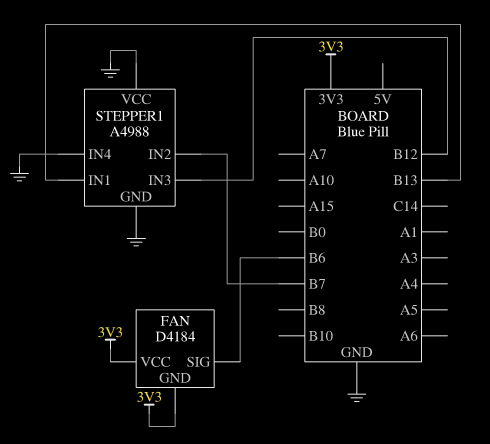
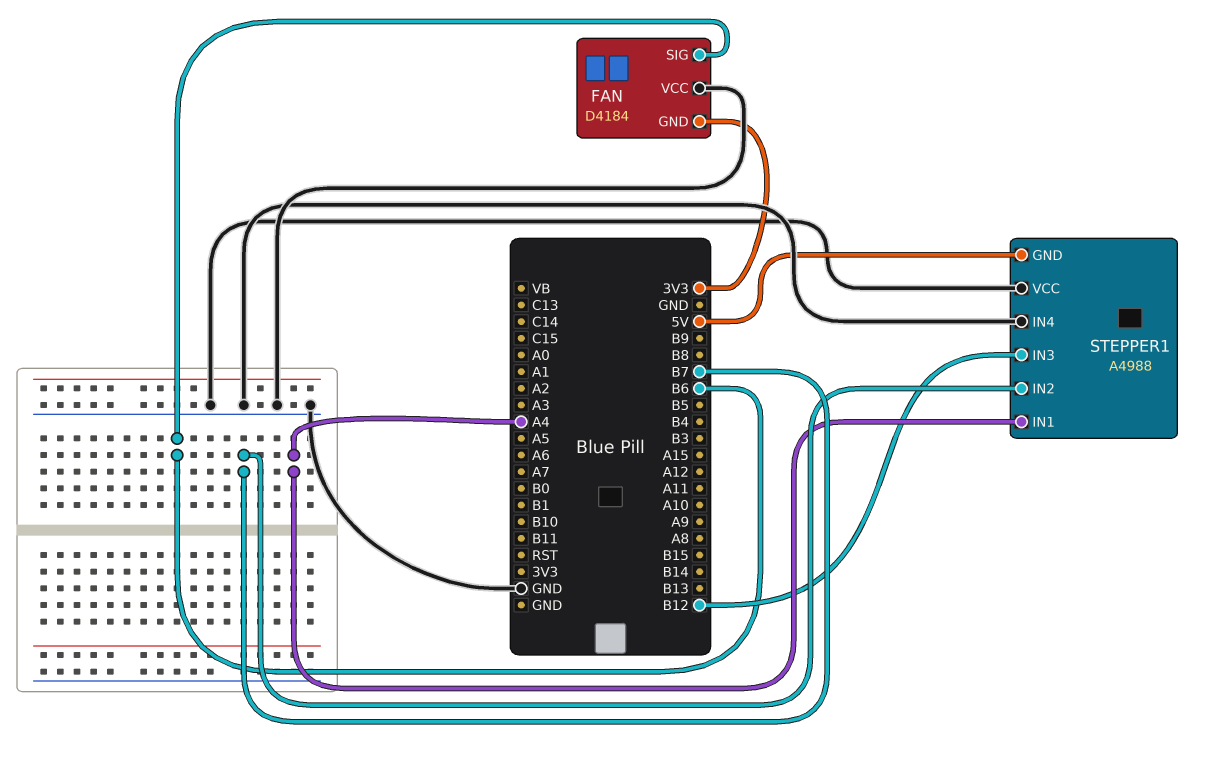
FAN pin VCC: 3V3 -> GND
STEPPER1 pin GND: GND -> 5V
STEPPER1 pin IN1: B13 -> A4

